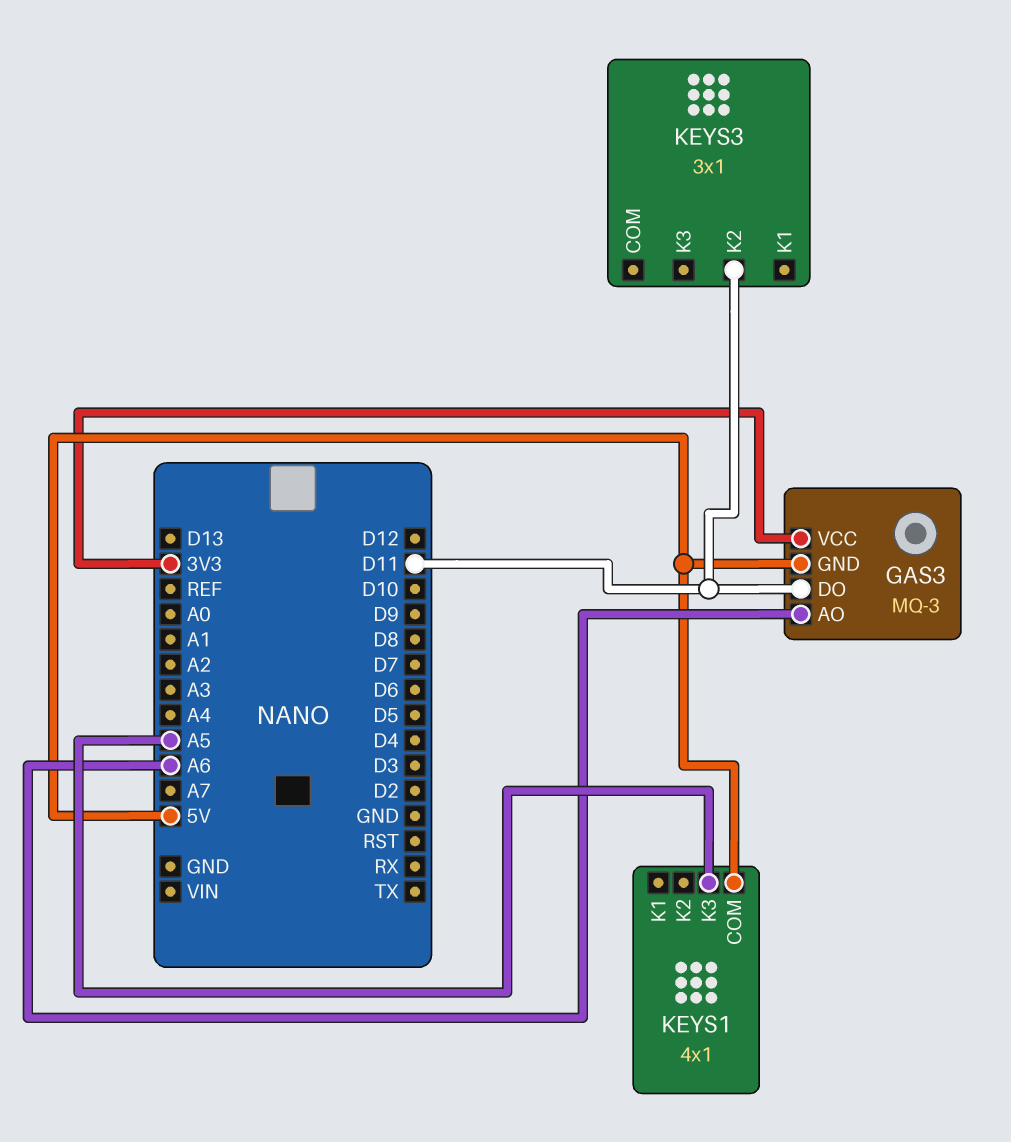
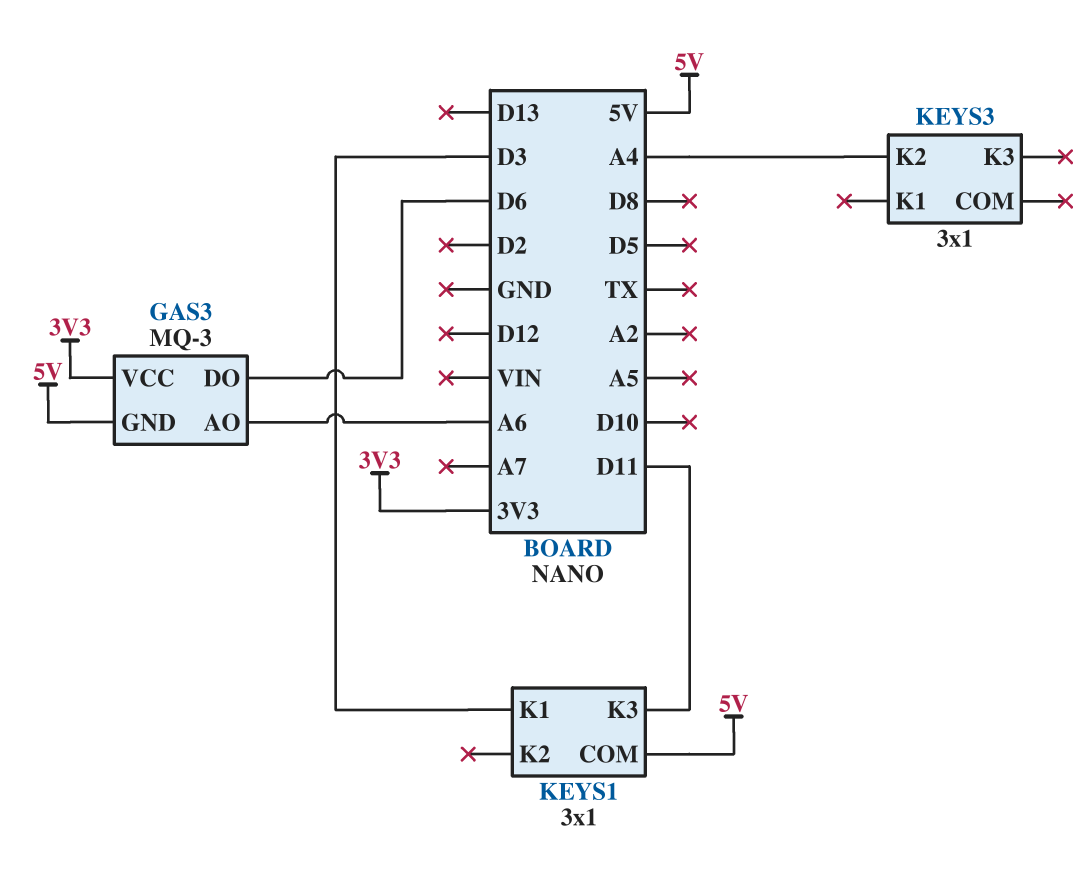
GAS3 pin DO: D11 -> D6
KEYS1: 4x1 -> 3x1
KEYS1 pin K1: none -> D3
KEYS1 pin K3: A5 -> D11
KEYS3 pin K2: D11 -> A4

